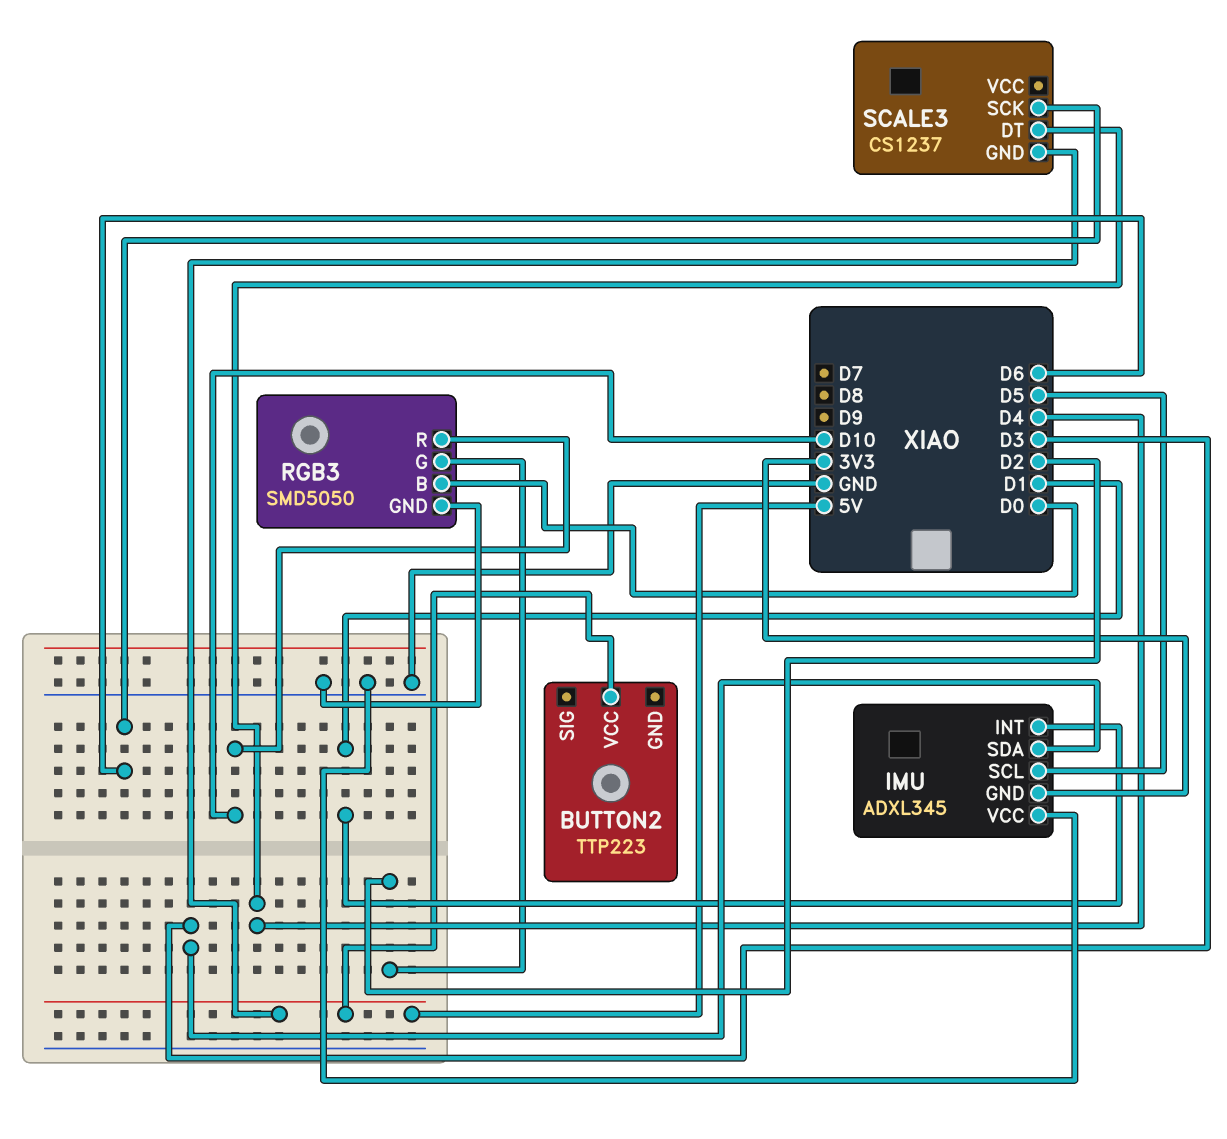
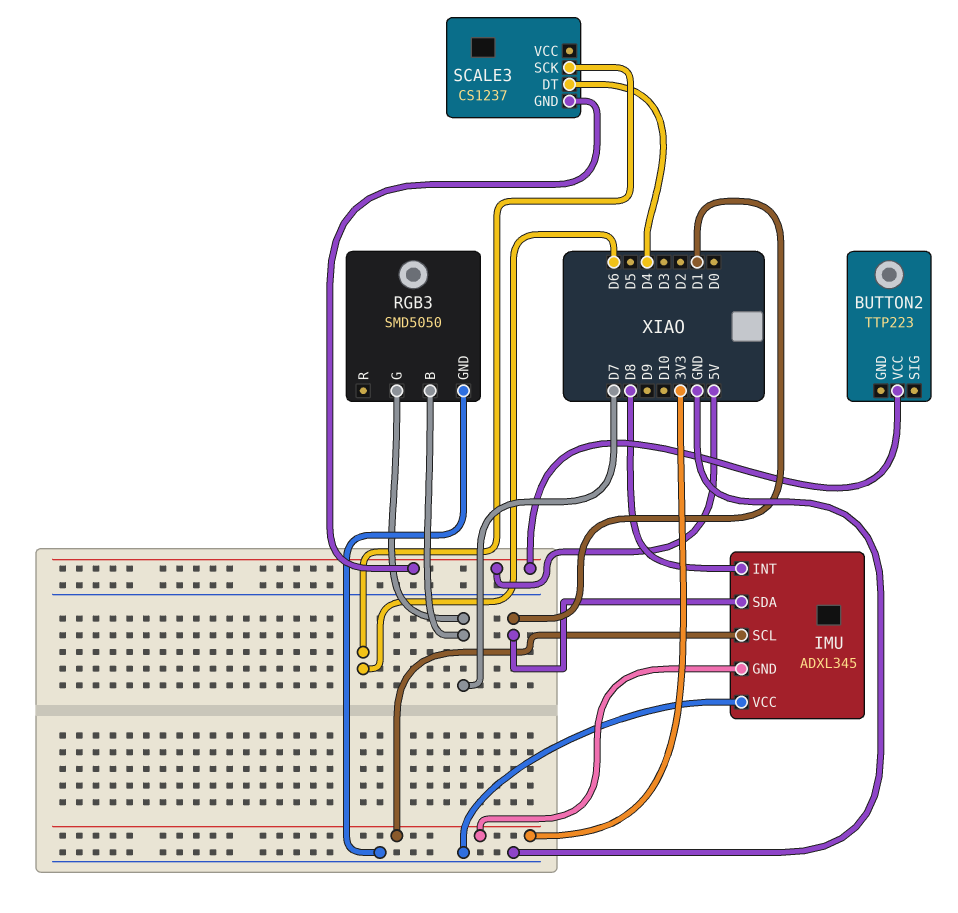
IMU pin INT: D1 -> D8
IMU pin SCL: D5 -> 3V3
IMU pin SDA: D3 -> D1
RGB3 pin B: D0 -> D7
RGB3 pin G: D2 -> D7
RGB3 pin R: D10 -> none

